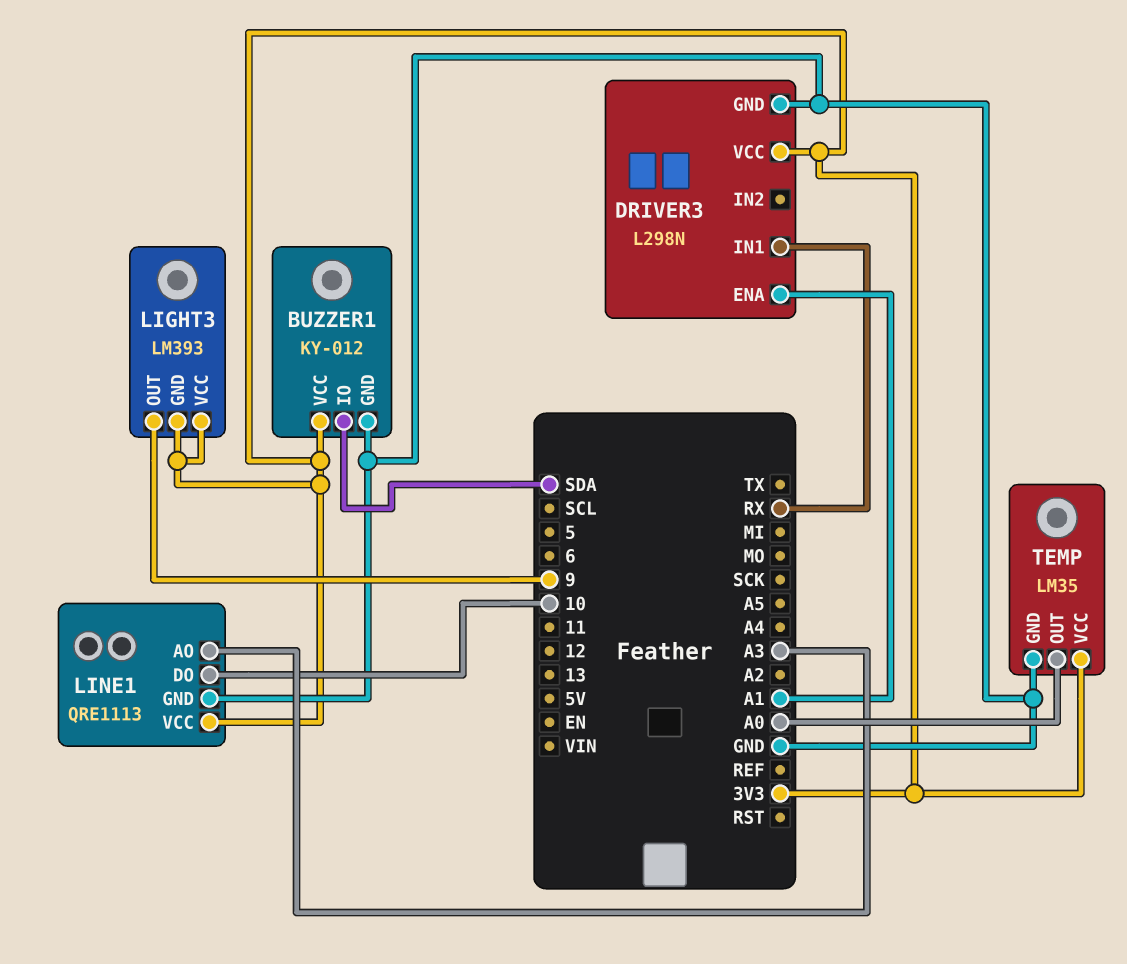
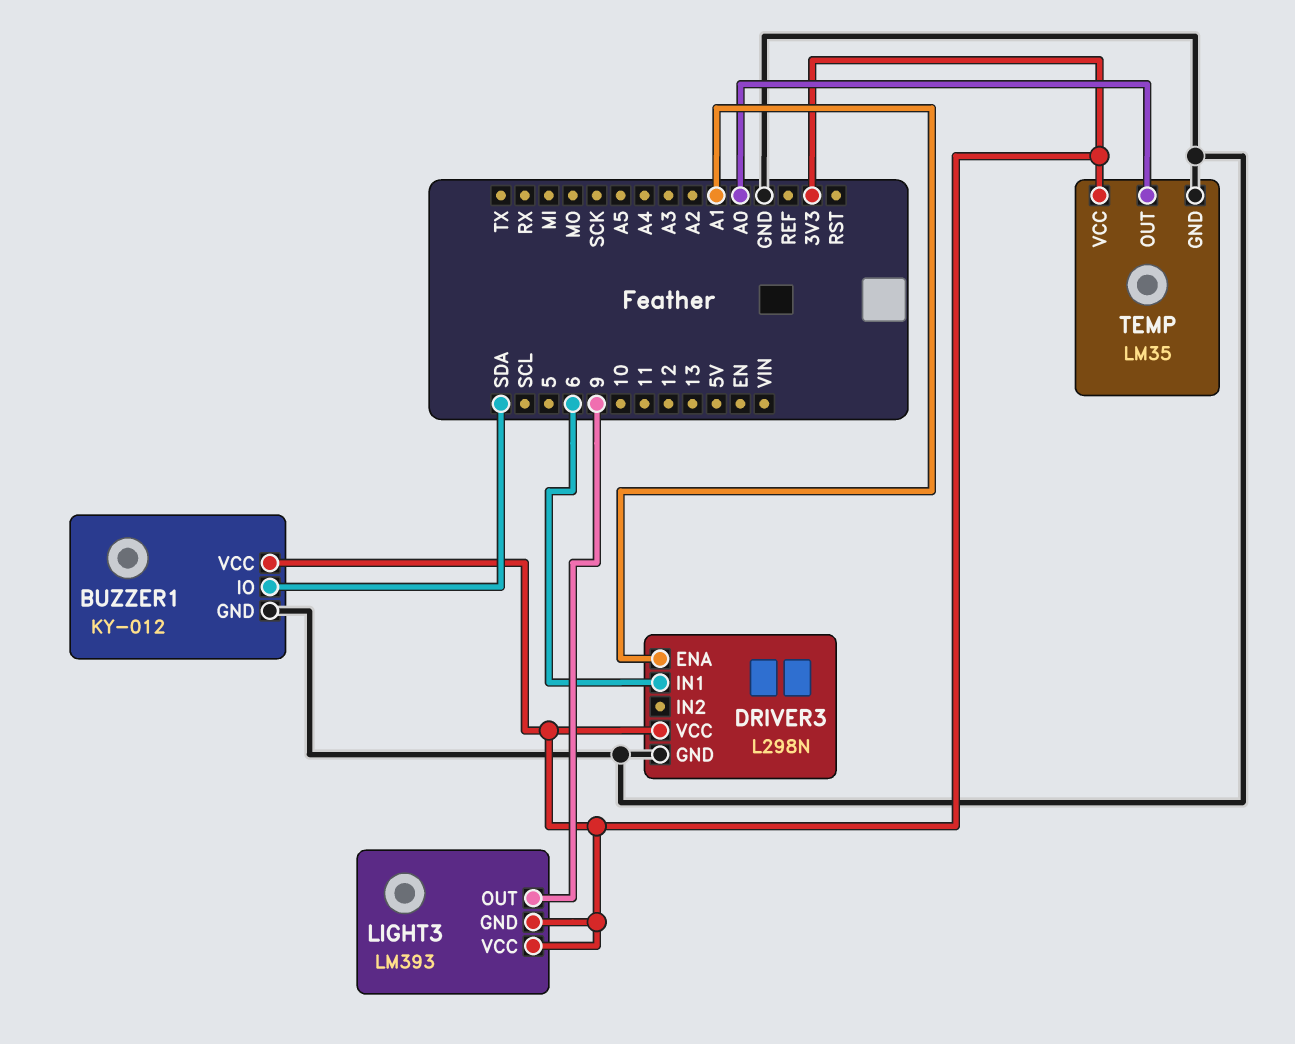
DRIVER3 pin IN1: RX -> 6
LINE1: QRE1113 -> none
LINE1 pin AO: A3 -> none
LINE1 pin DO: 10 -> none
LINE1 pin GND: GND -> none
LINE1 pin VCC: 3V3 -> none

